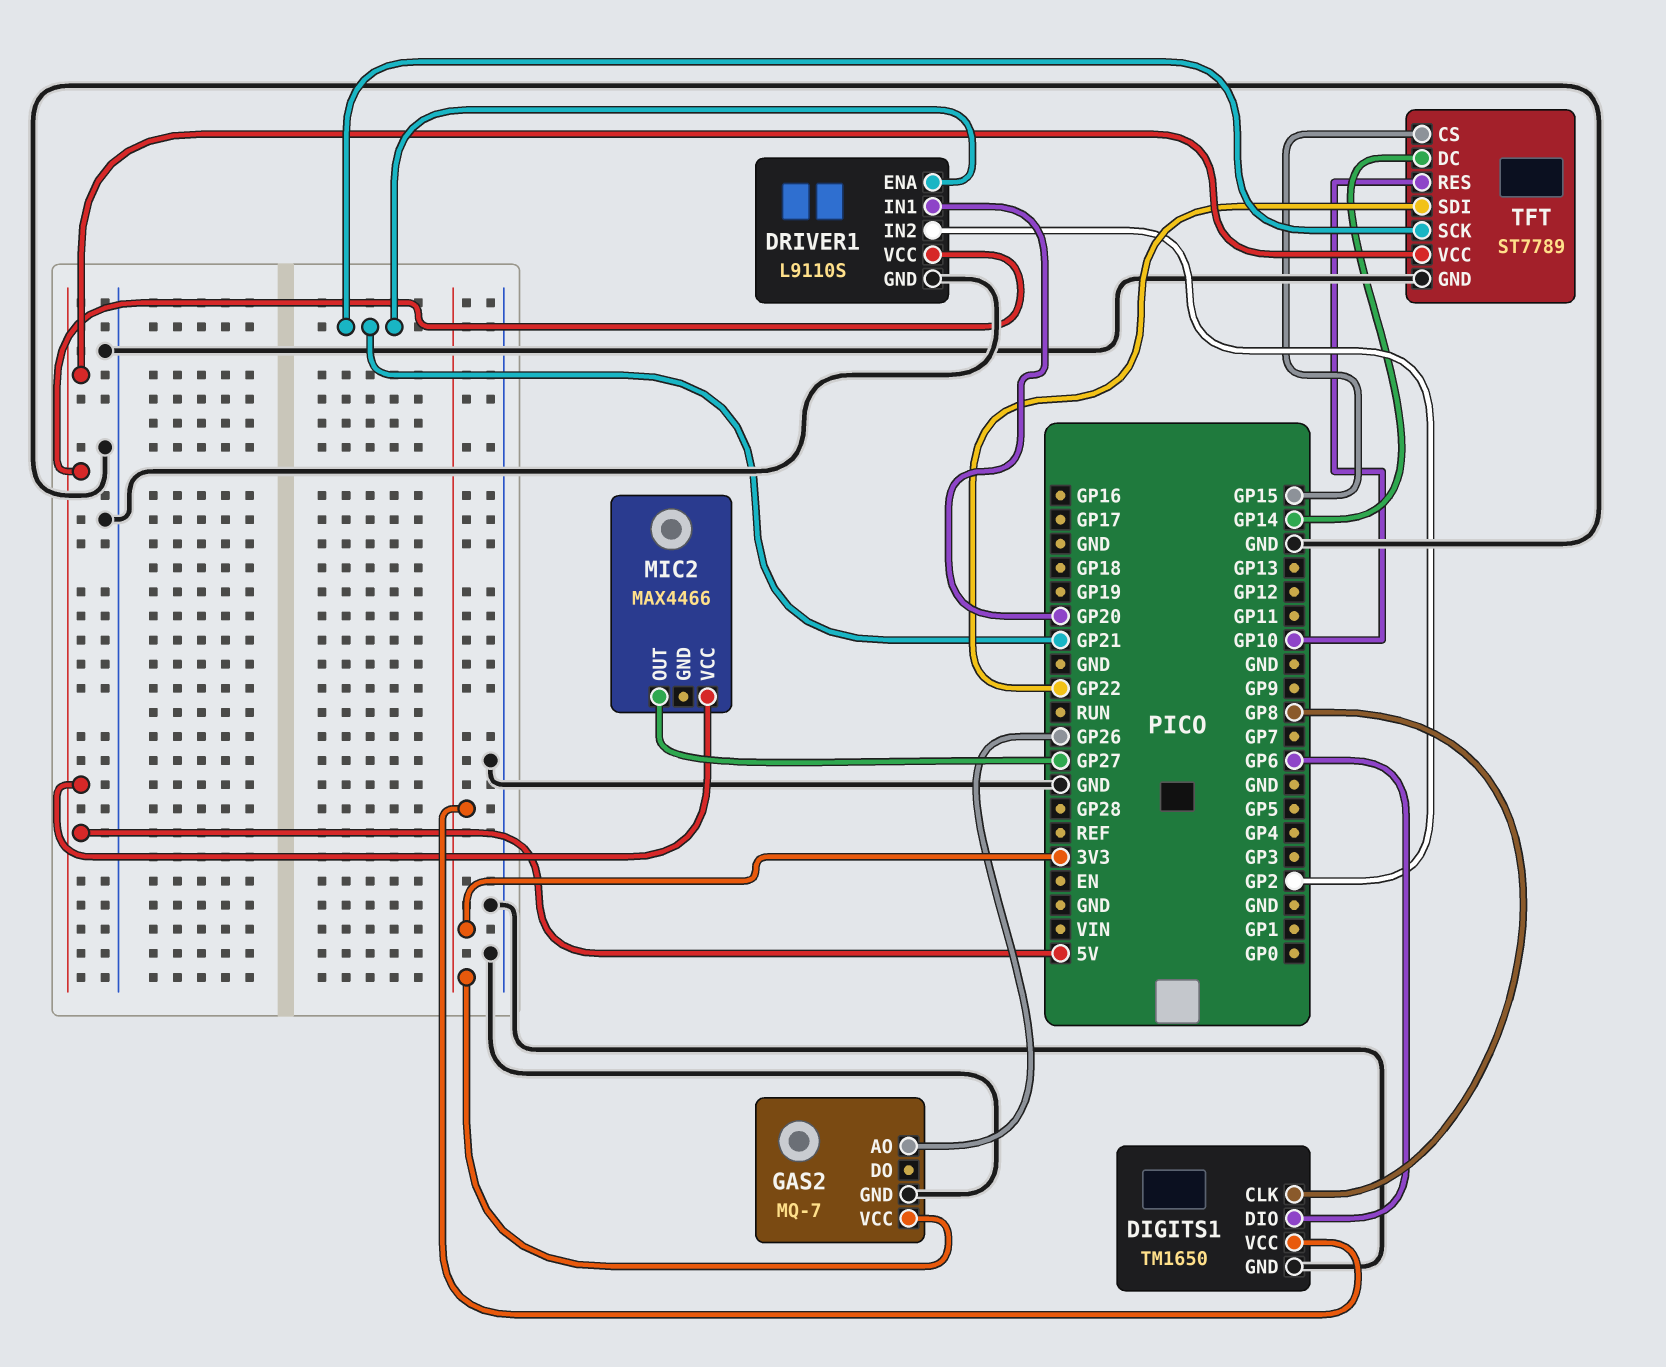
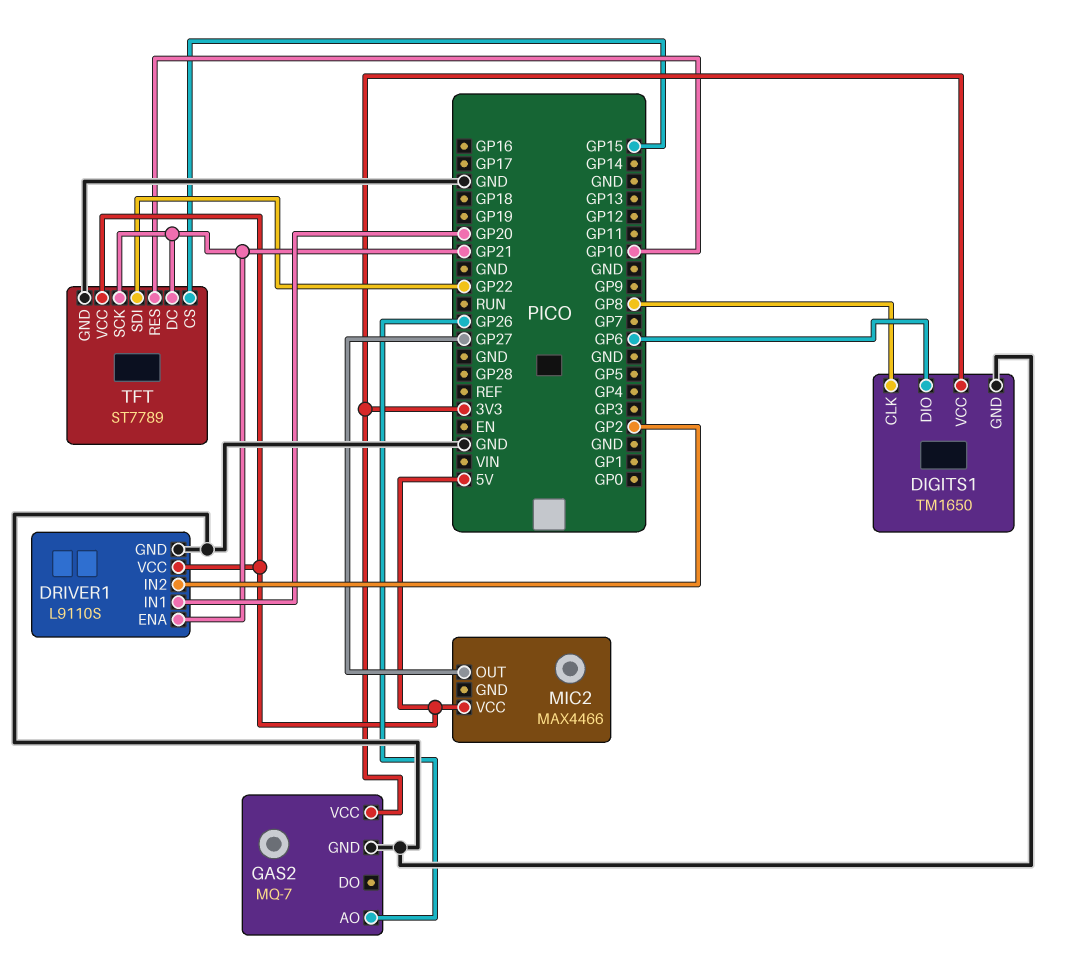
TFT pin DC: GP14 -> GP21

